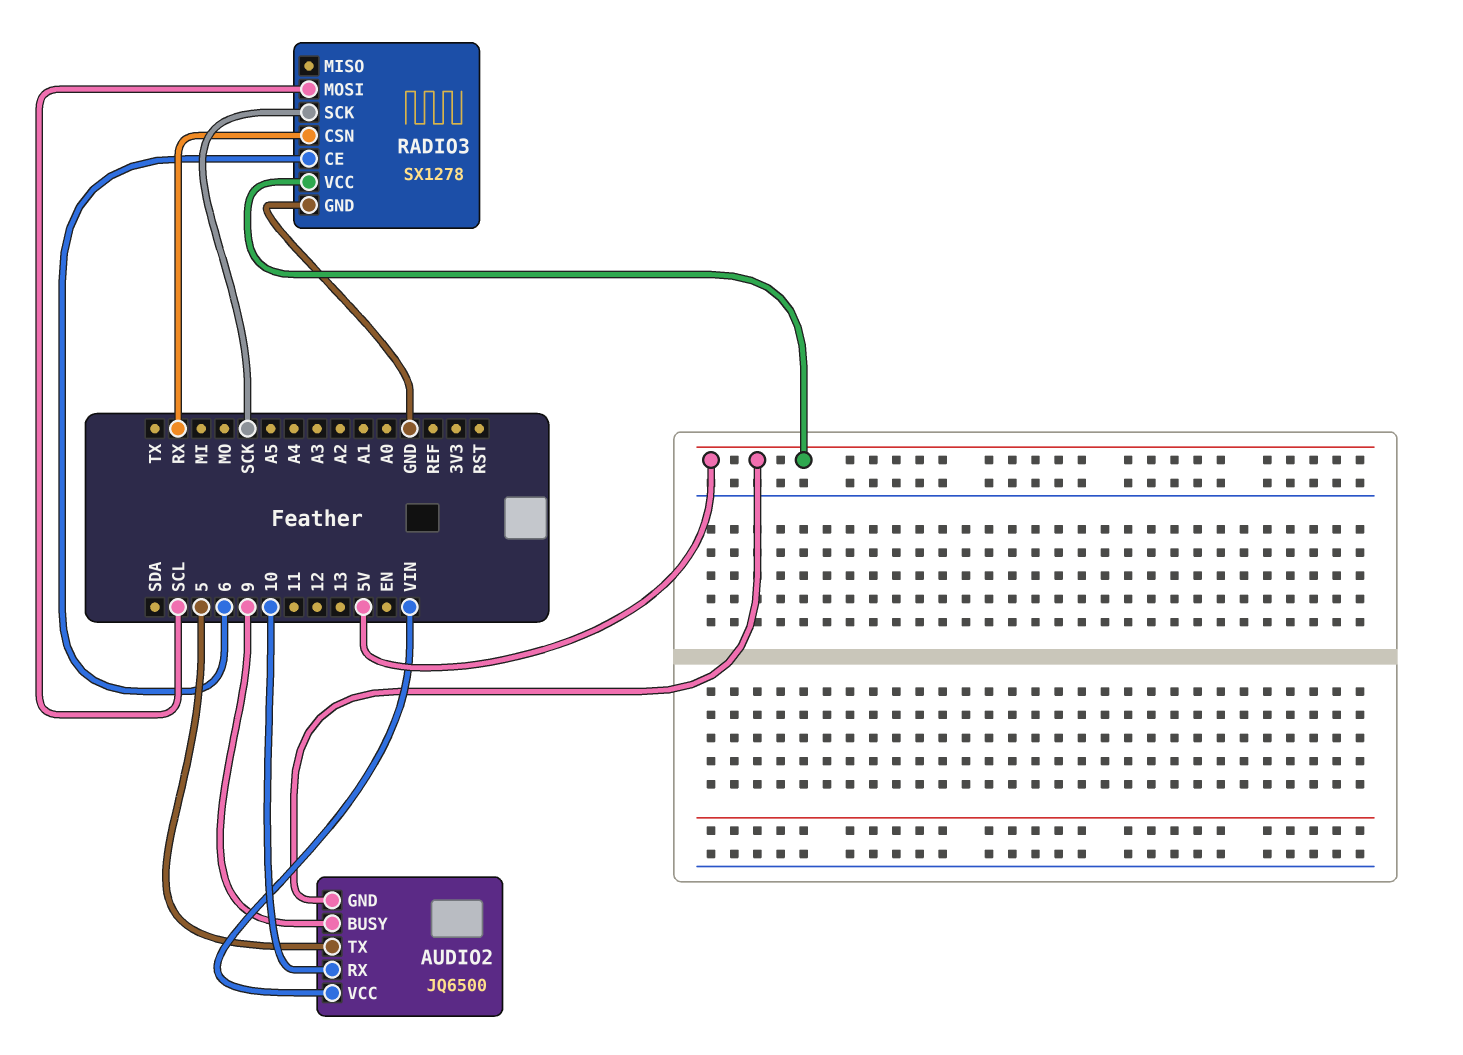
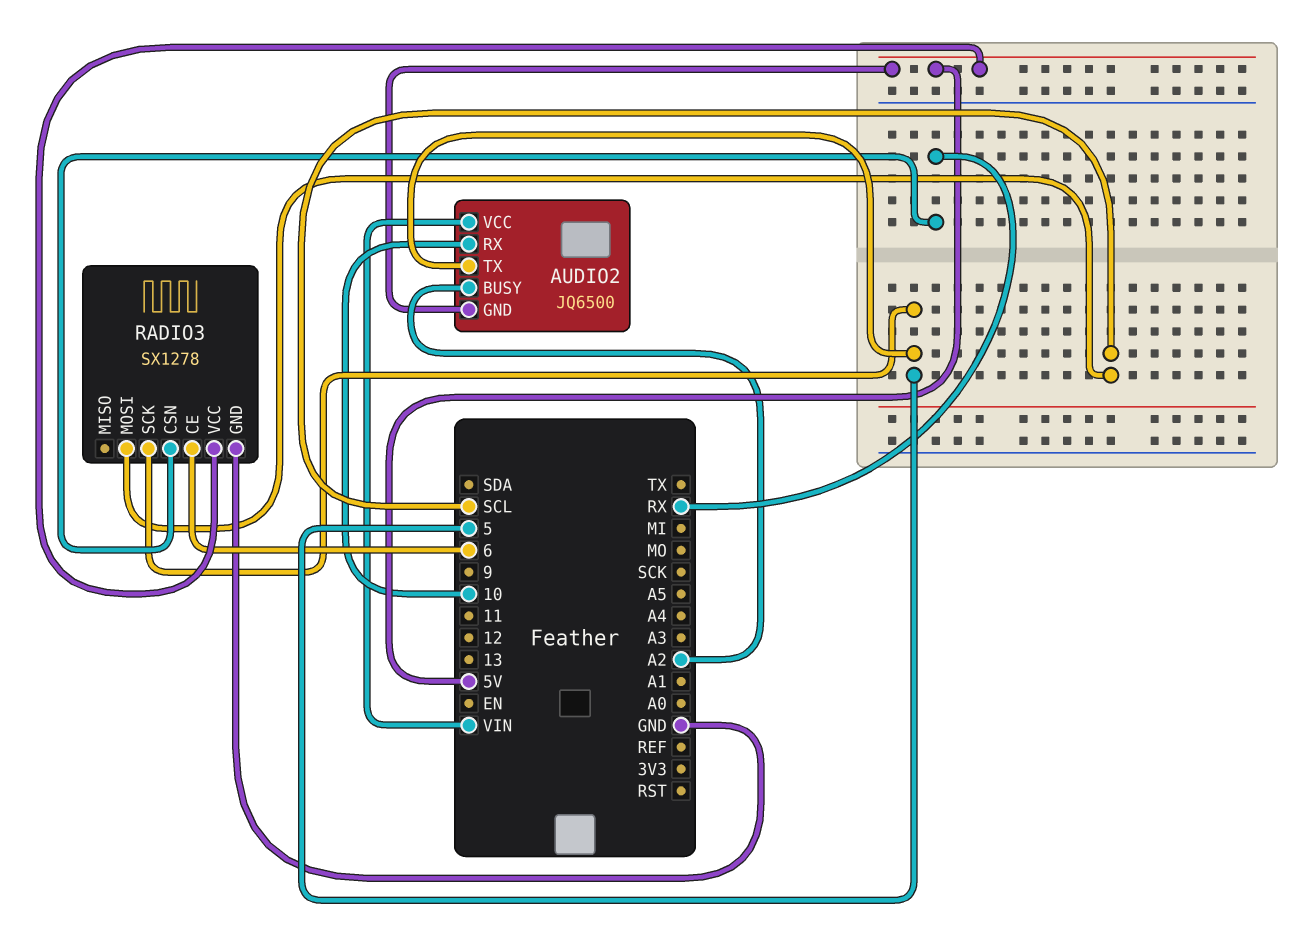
AUDIO2 pin BUSY: 9 -> A2
RADIO3 pin SCK: SCK -> 5

